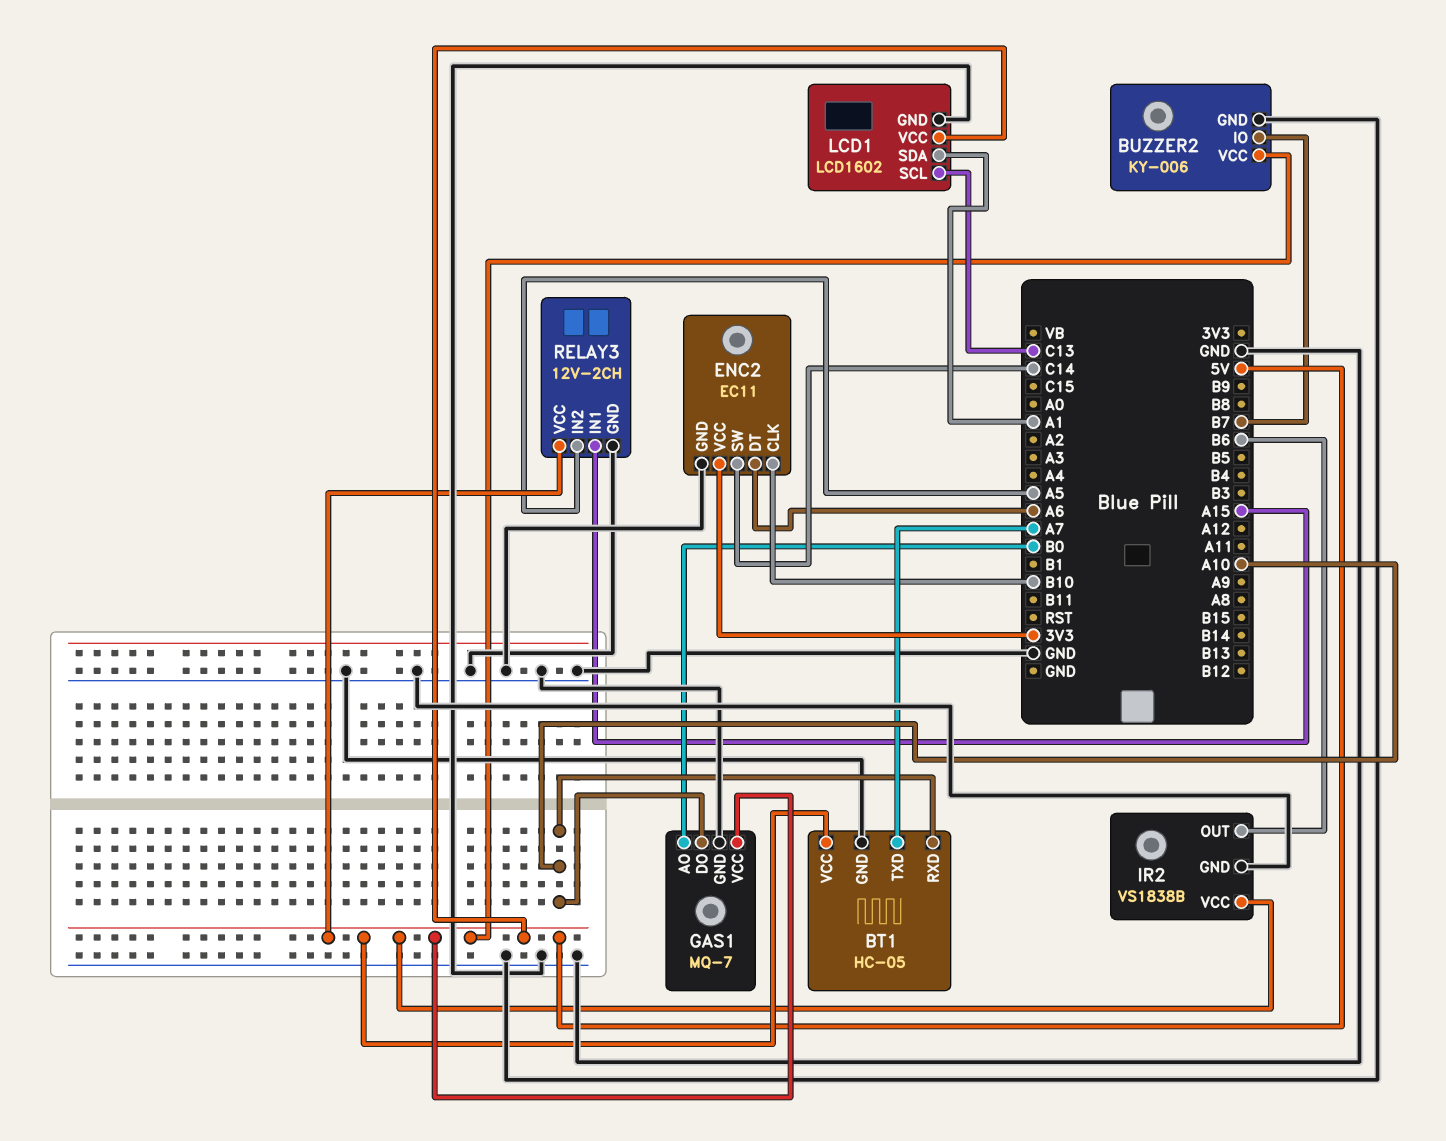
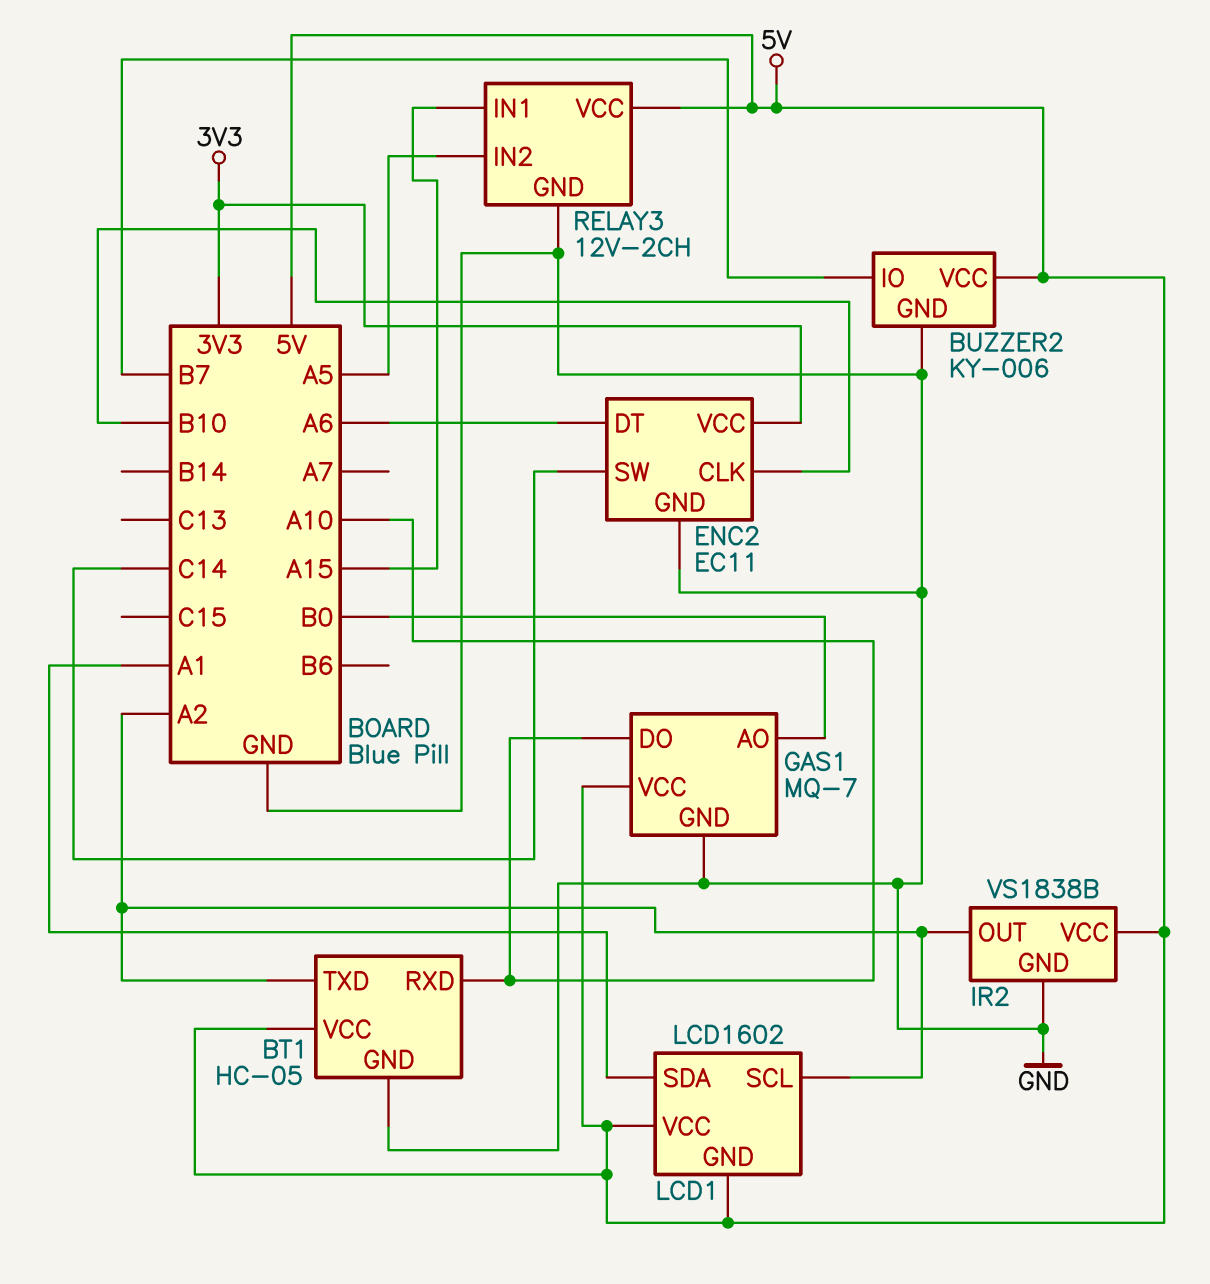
BT1 pin TXD: A7 -> A2
IR2 pin OUT: B6 -> A2
LCD1 pin GND: GND -> 5V
LCD1 pin SCL: C13 -> A2

